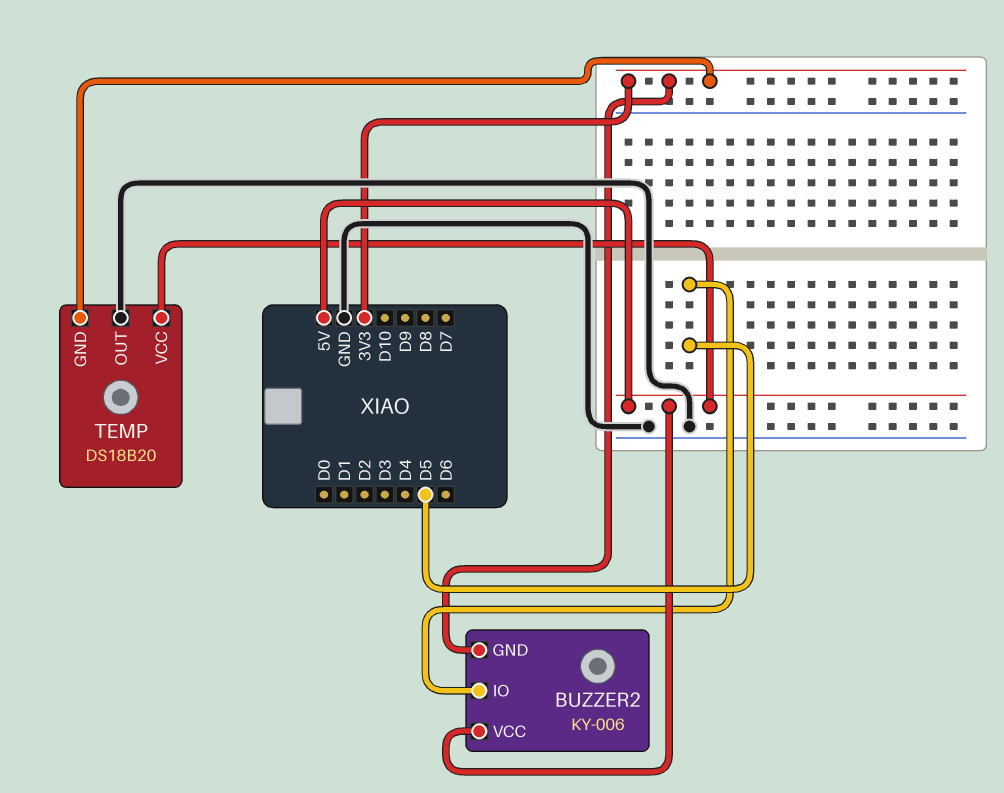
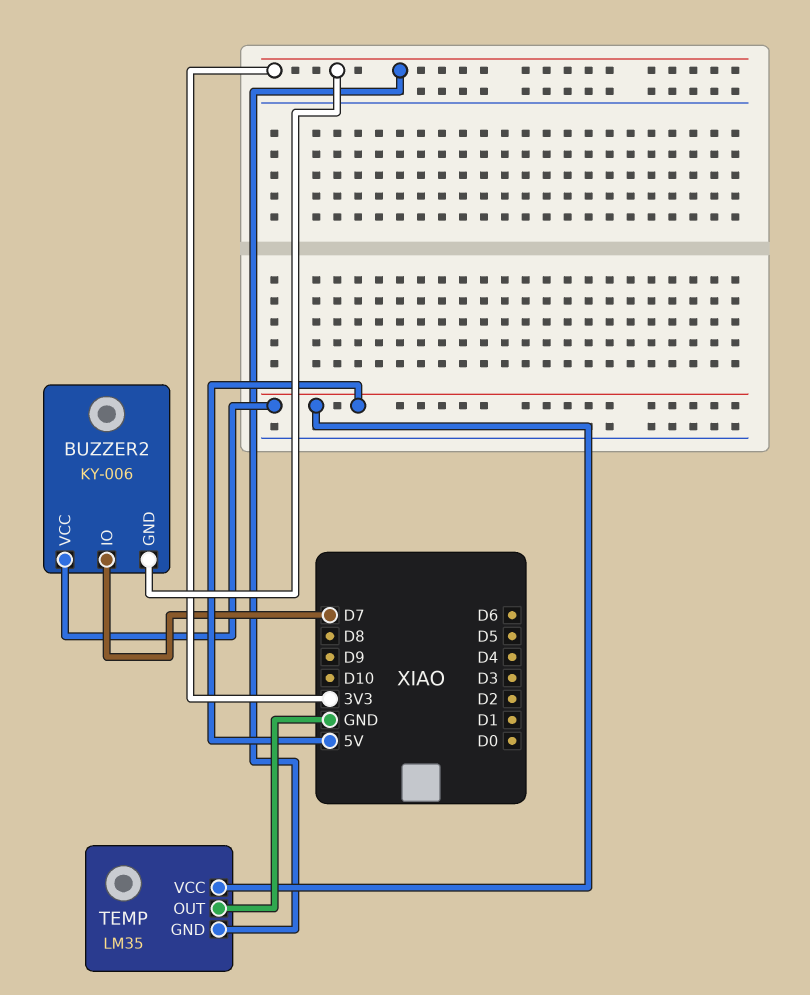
BUZZER2 pin IO: D5 -> D7
TEMP: DS18B20 -> LM35

